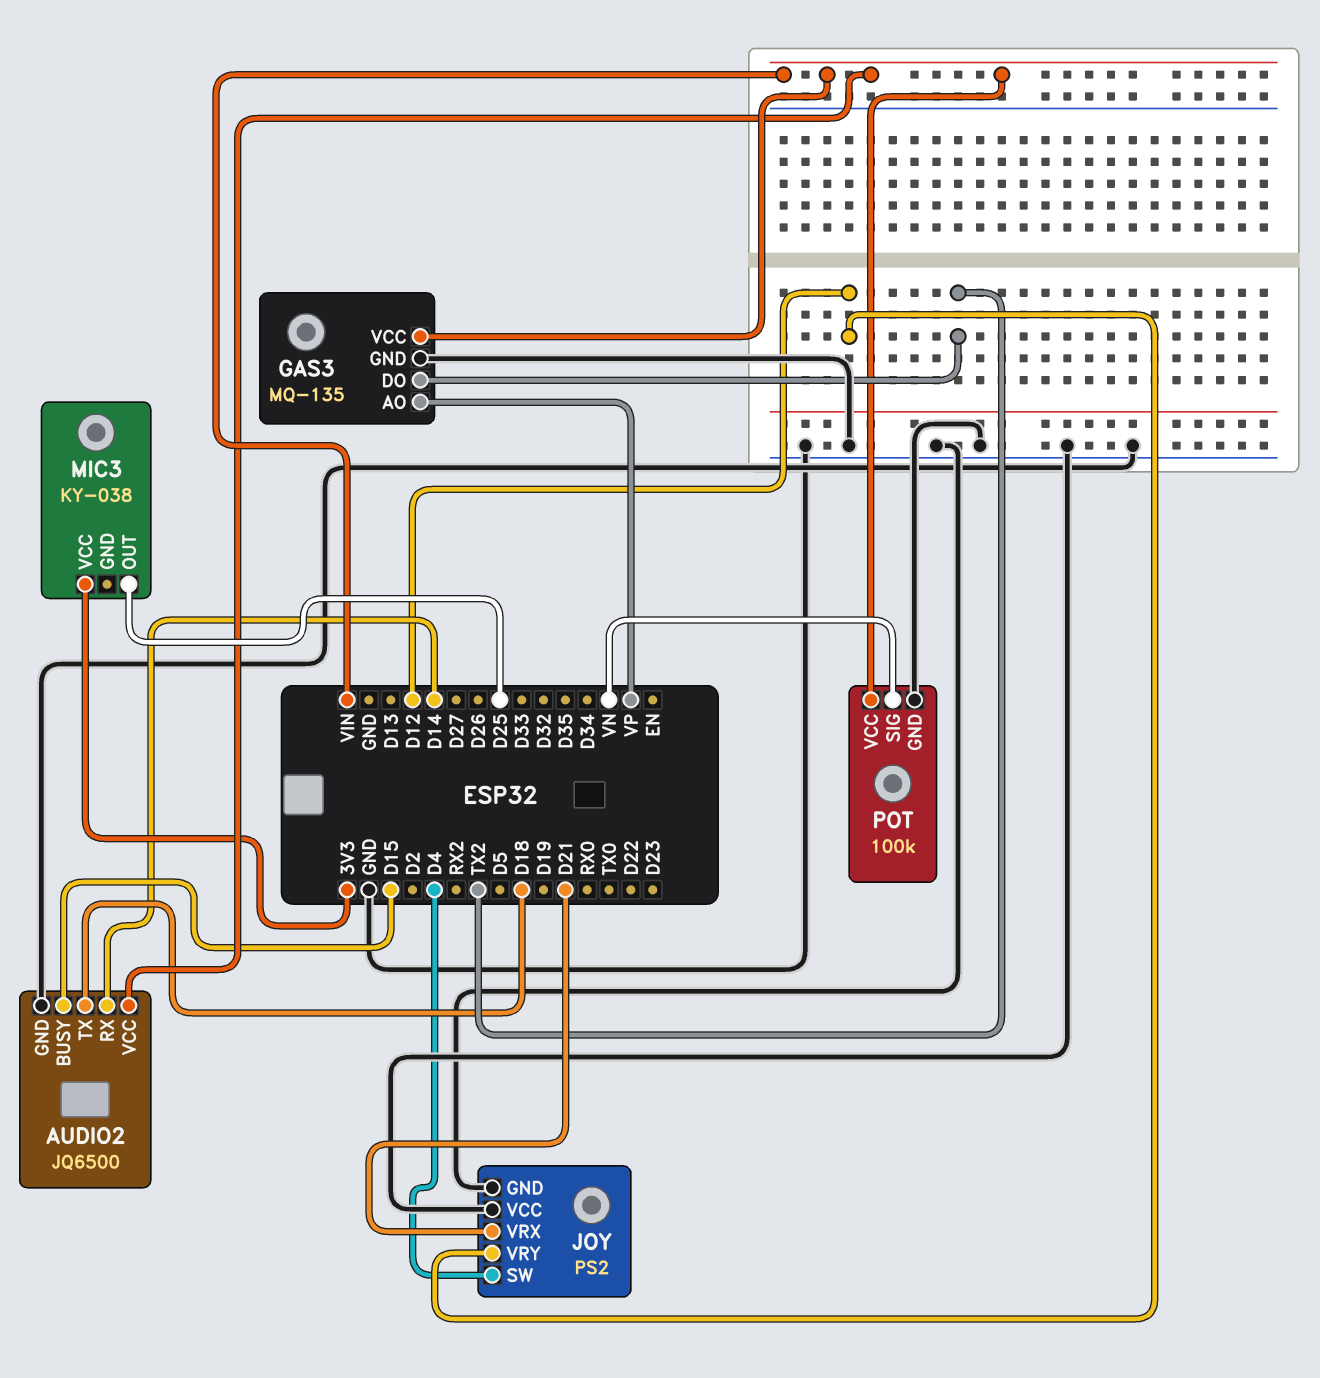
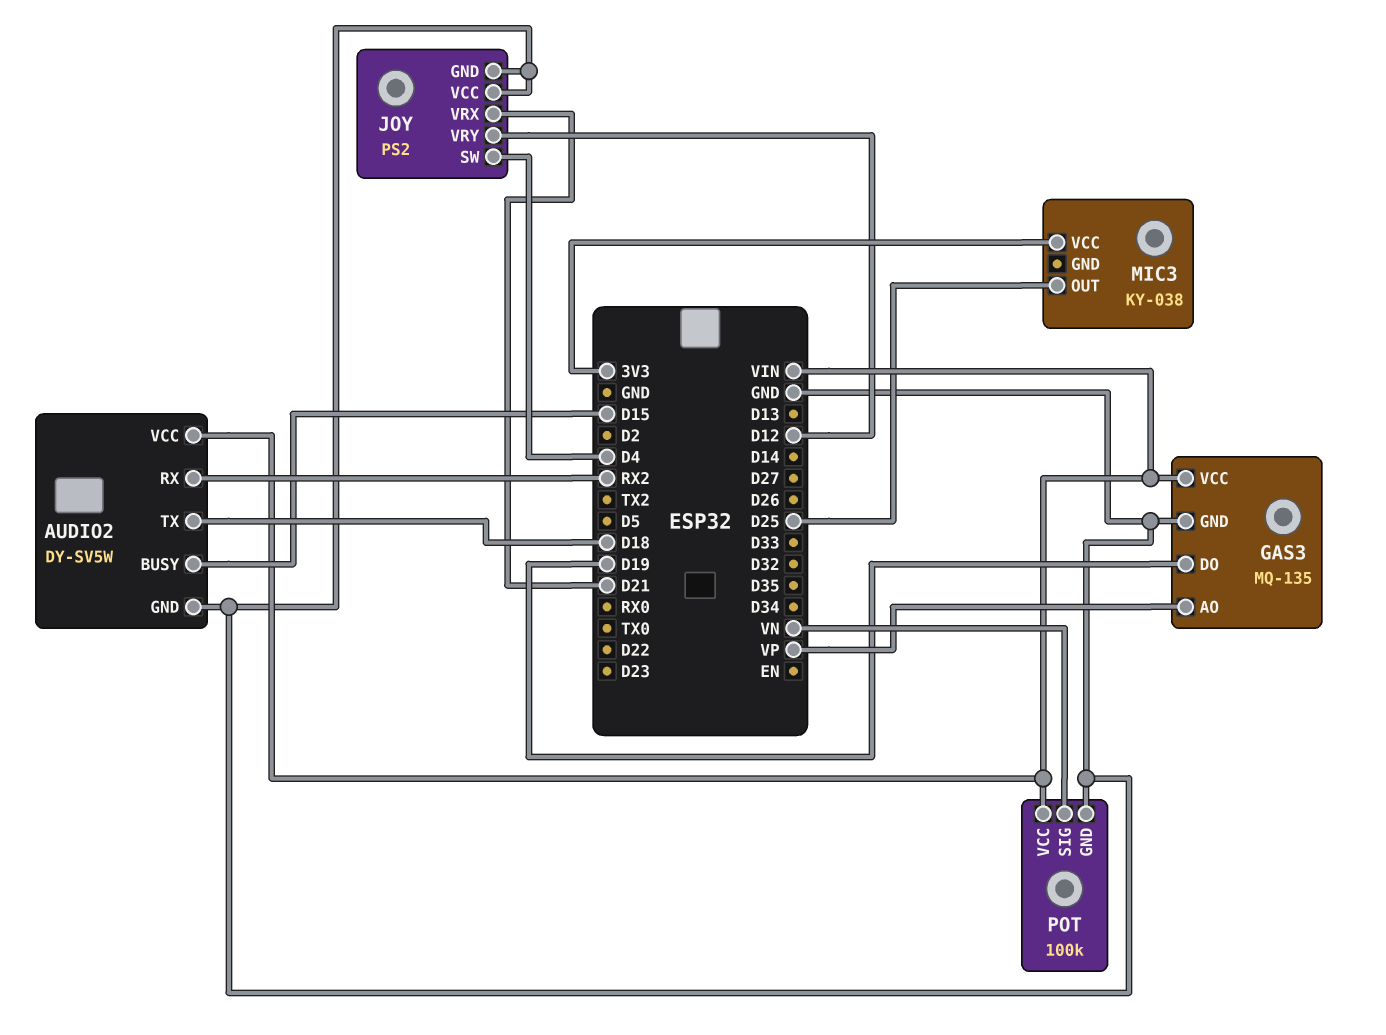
AUDIO2: JQ6500 -> DY-SV5W
AUDIO2 pin RX: D14 -> RX2
GAS3 pin DO: TX2 -> D19

